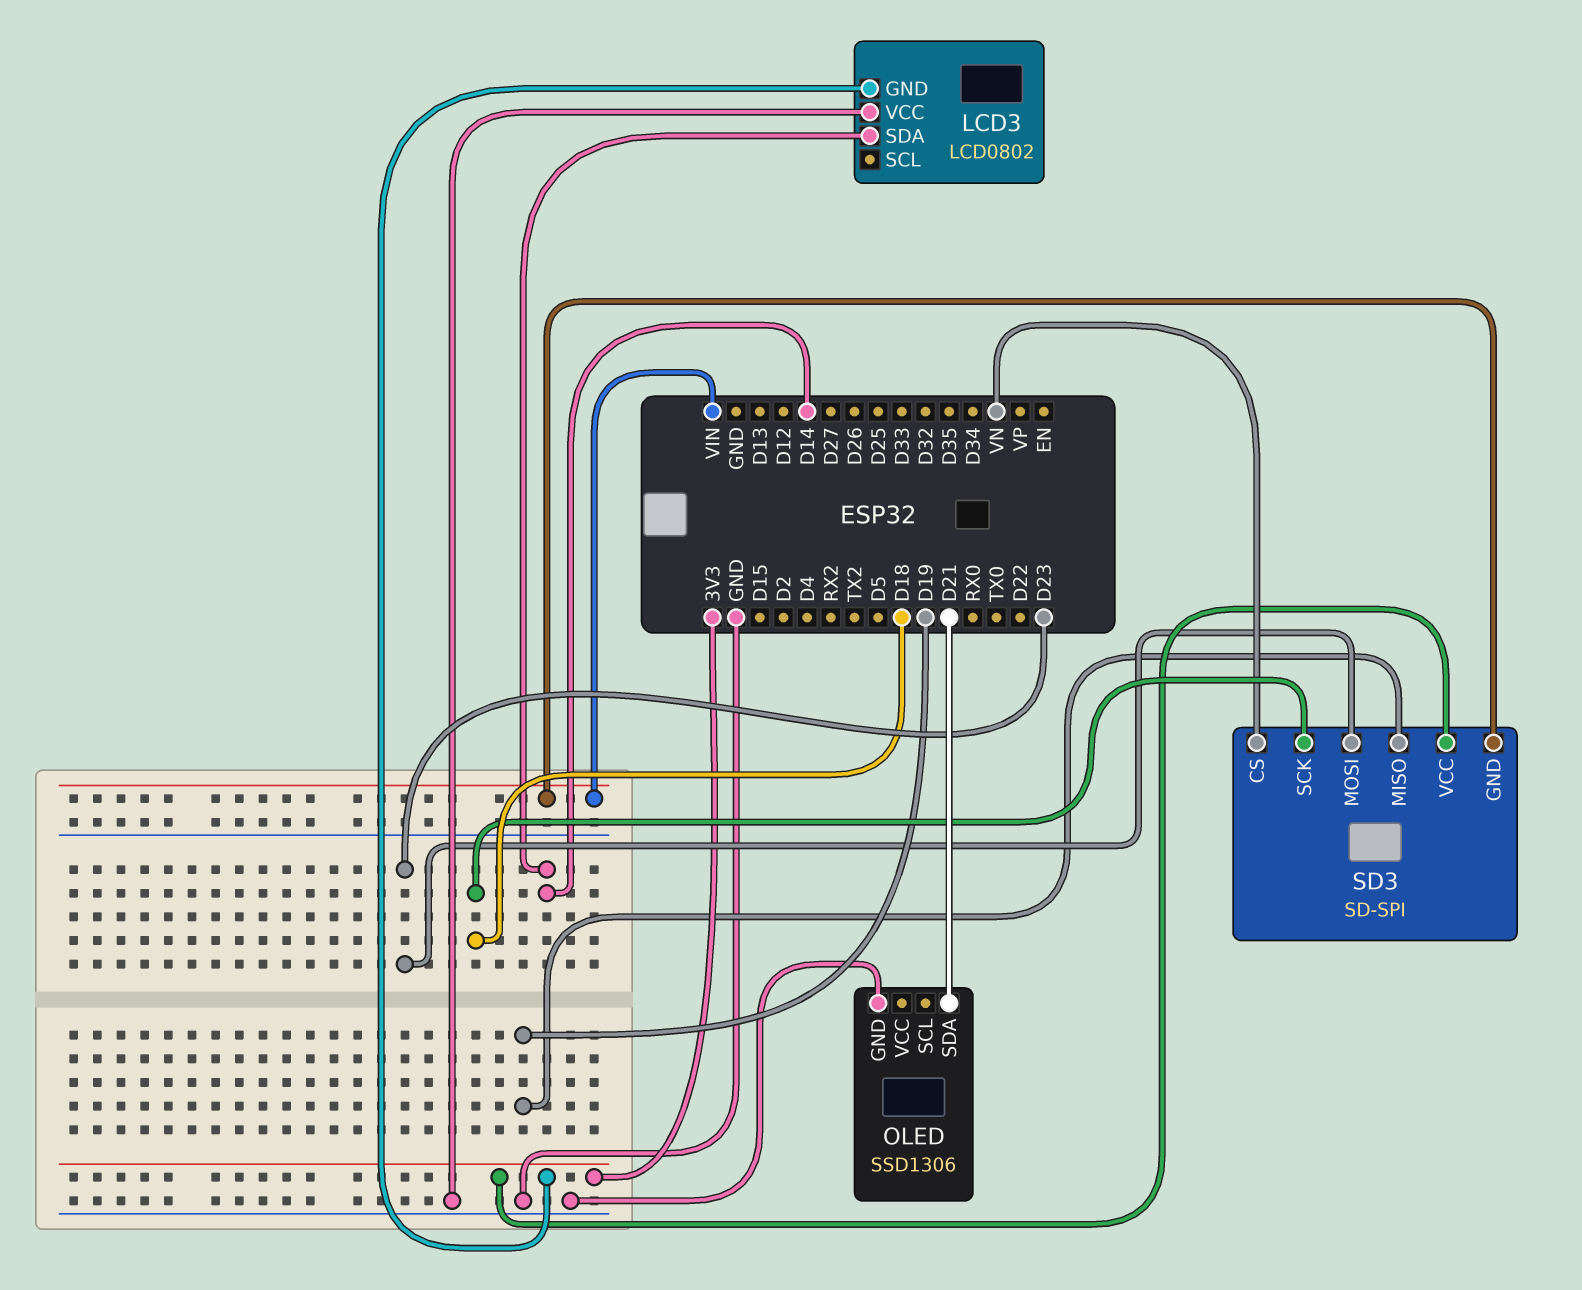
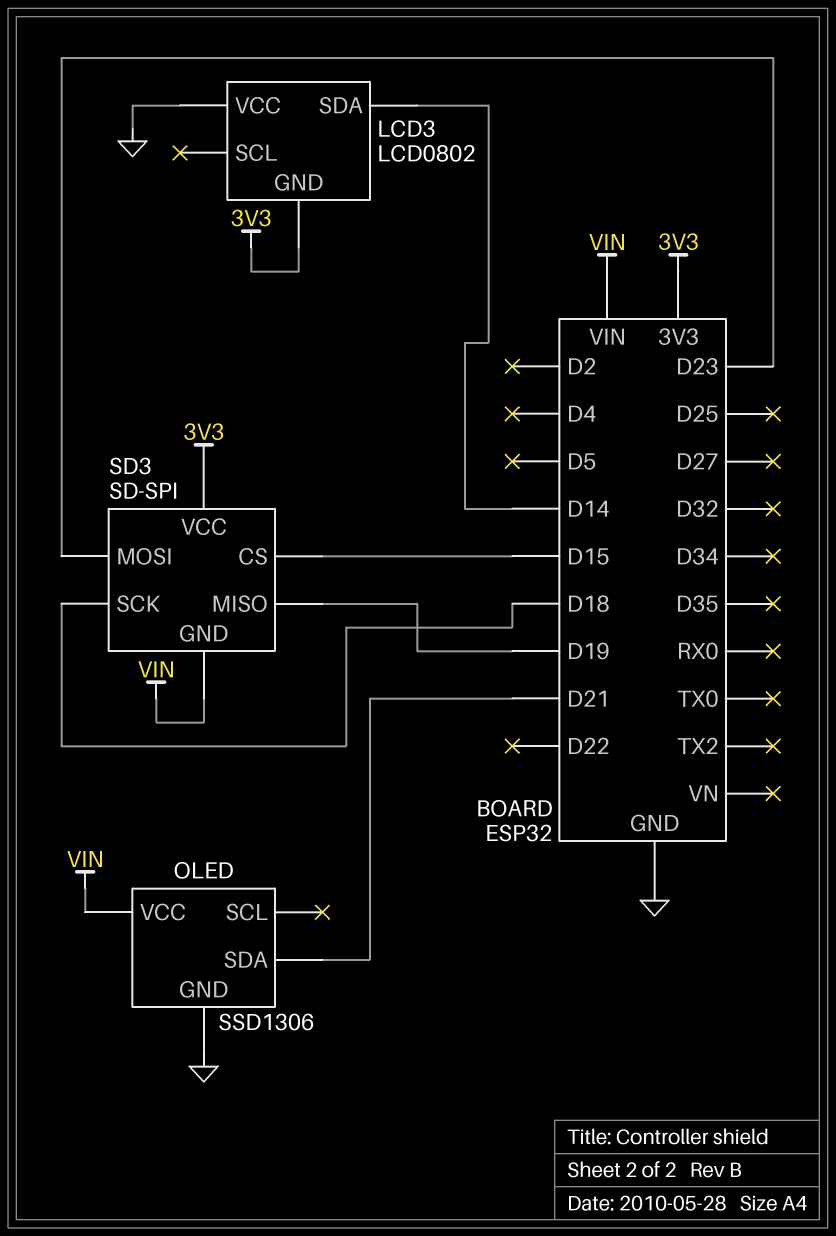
OLED pin VCC: none -> VIN
SD3 pin CS: VN -> D15

